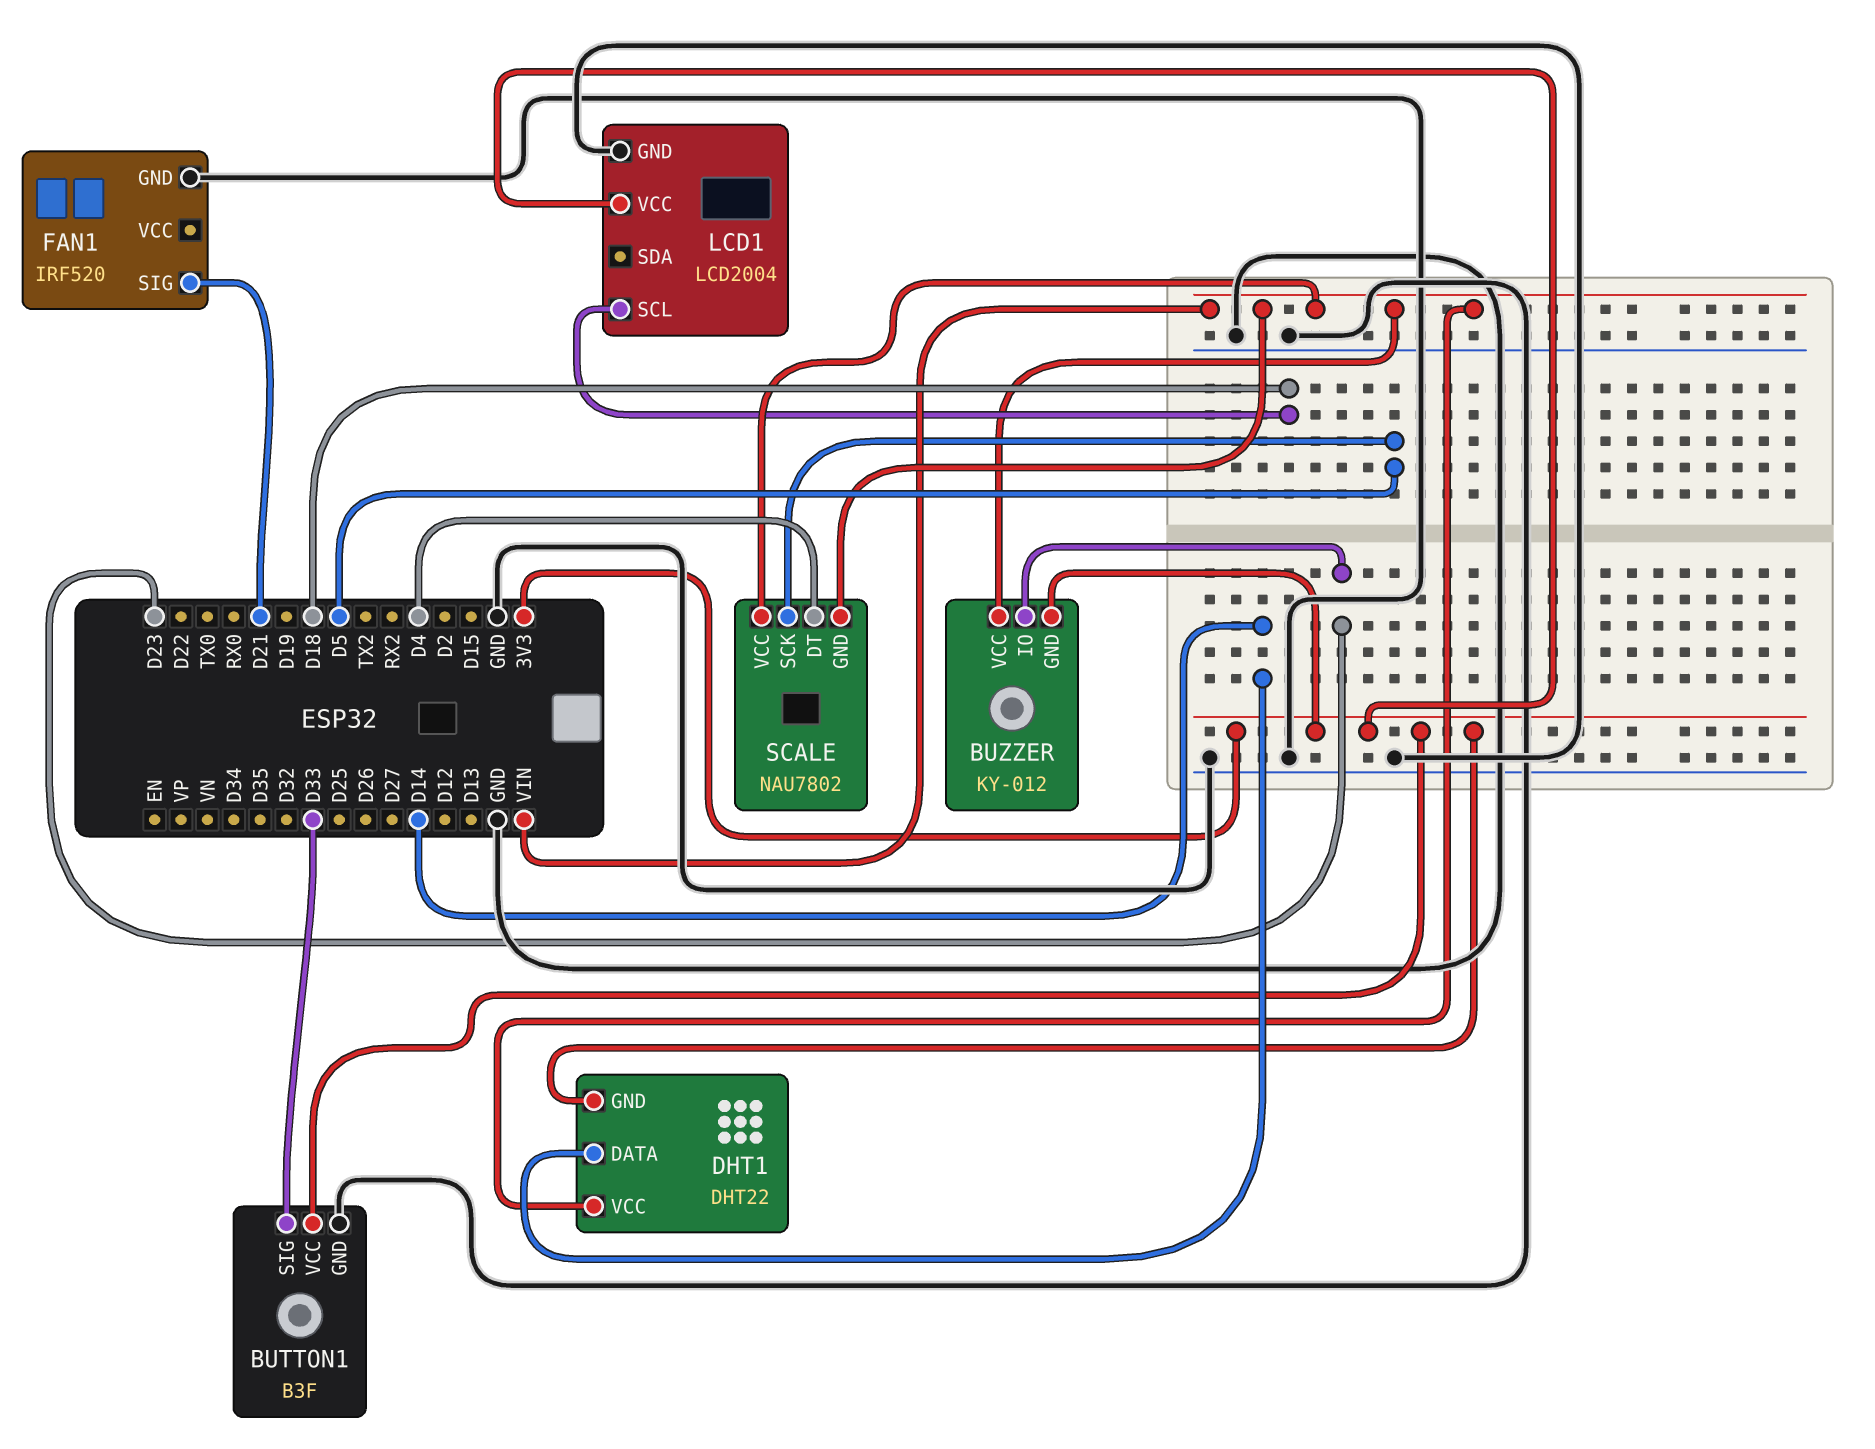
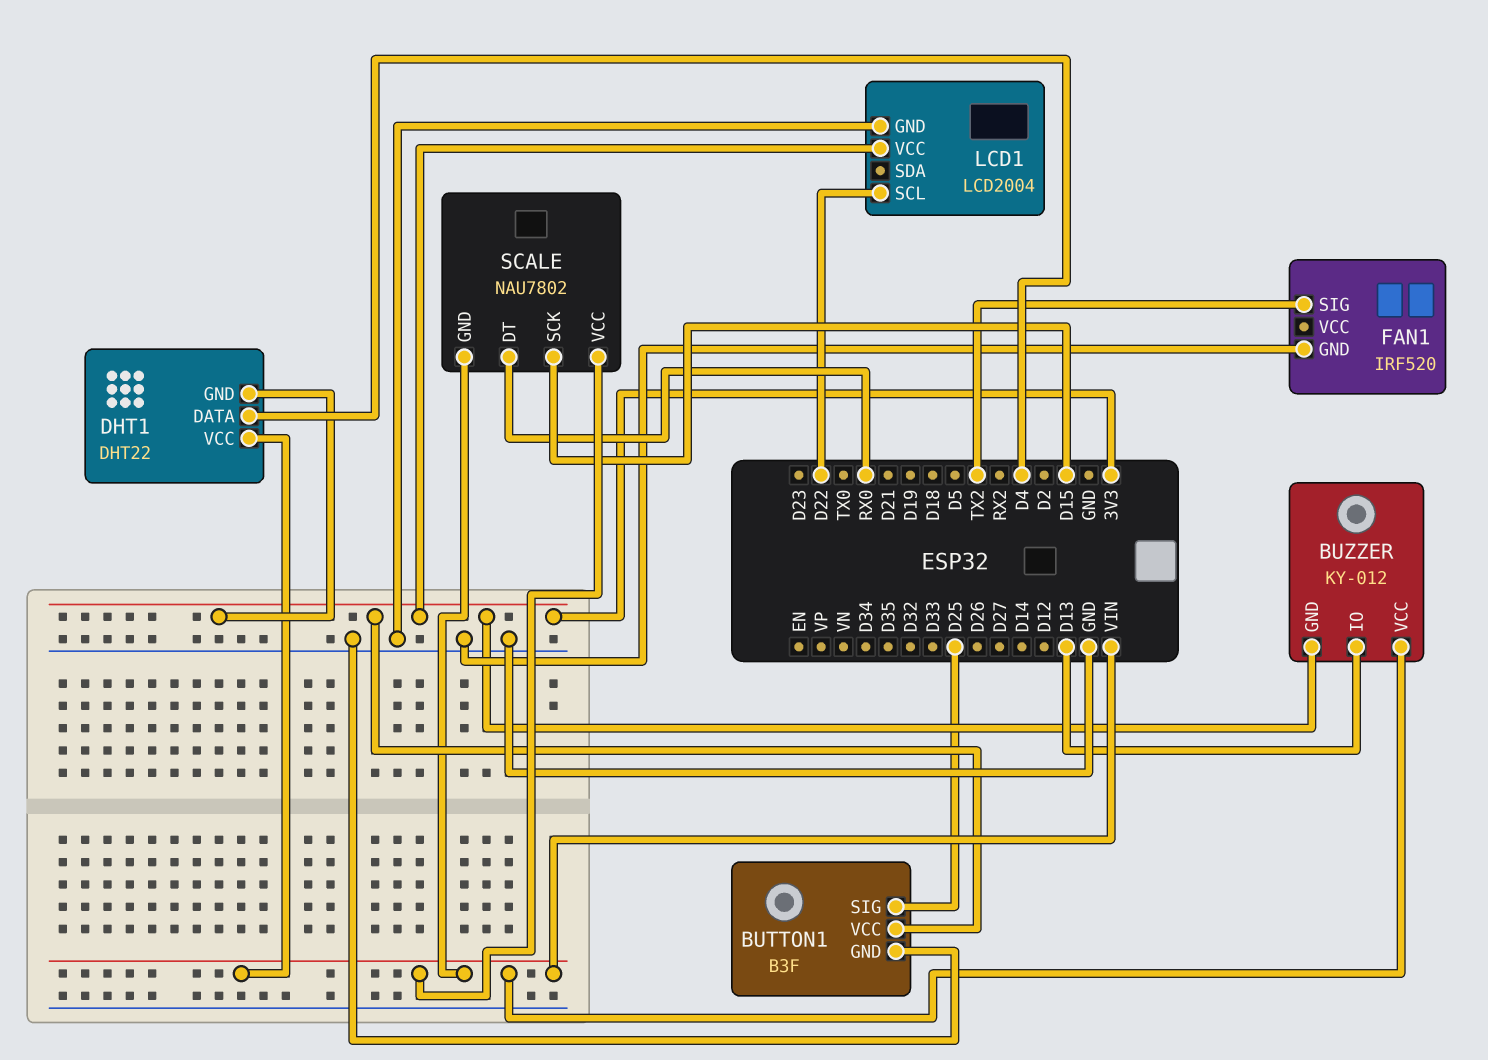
BUTTON1 pin SIG: D33 -> D25
BUZZER pin IO: D23 -> D13
DHT1 pin DATA: D14 -> D4
FAN1 pin SIG: D21 -> TX2
LCD1 pin SCL: D18 -> D22
SCALE pin DT: D4 -> RX0
SCALE pin SCK: D5 -> D15

